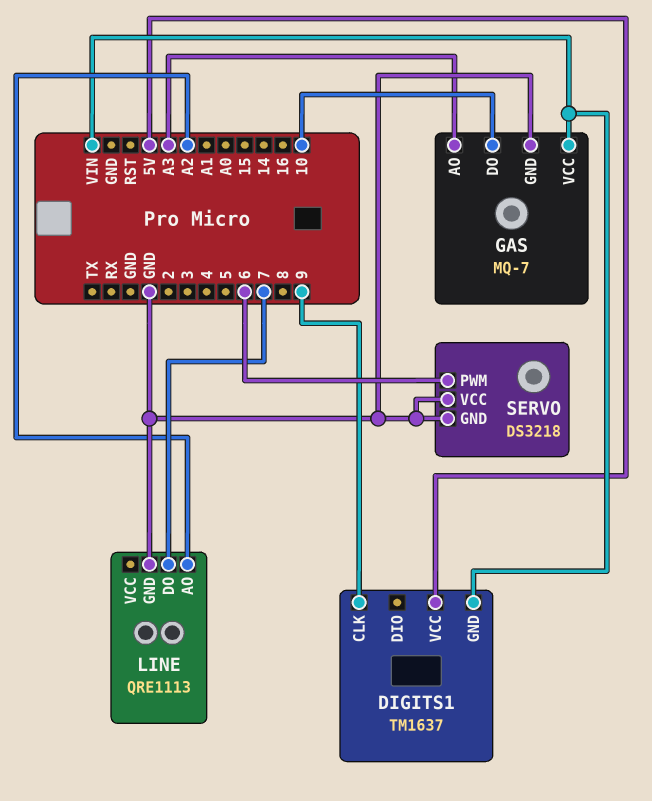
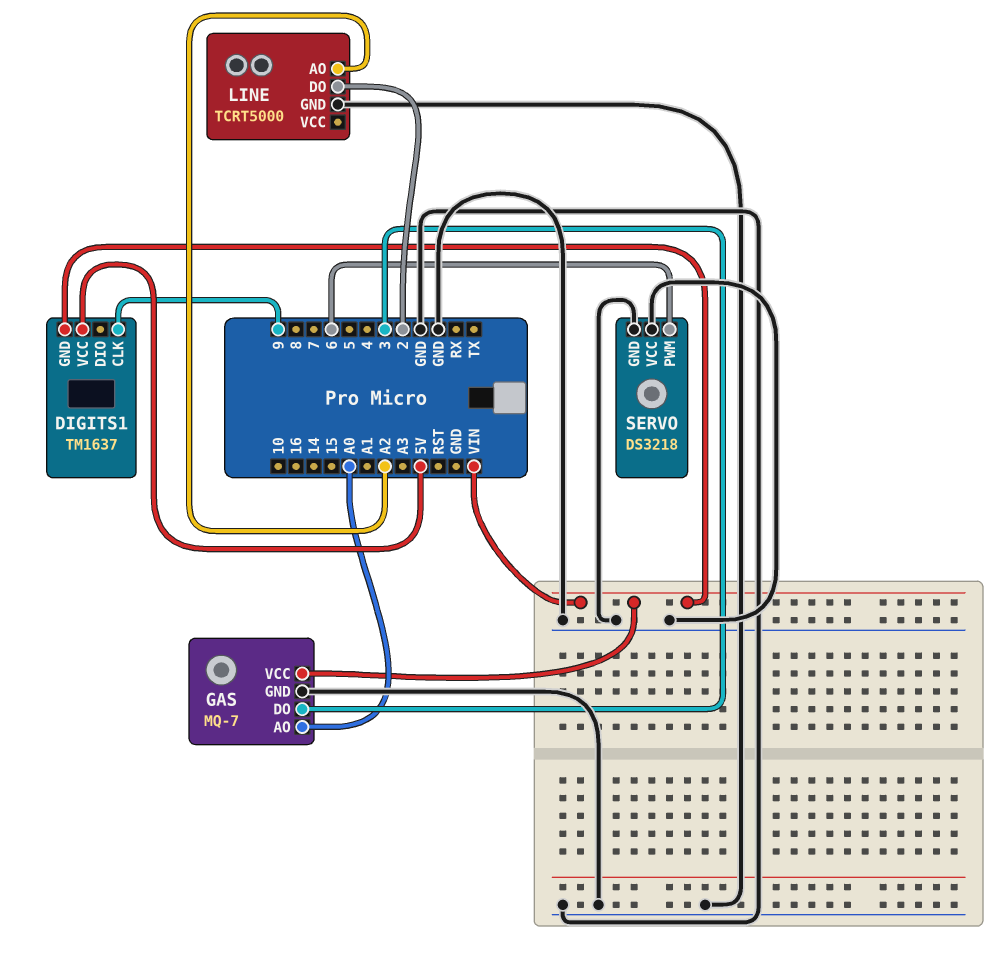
GAS pin AO: A3 -> A0
GAS pin DO: 10 -> 3
LINE: QRE1113 -> TCRT5000
LINE pin DO: 7 -> 2

